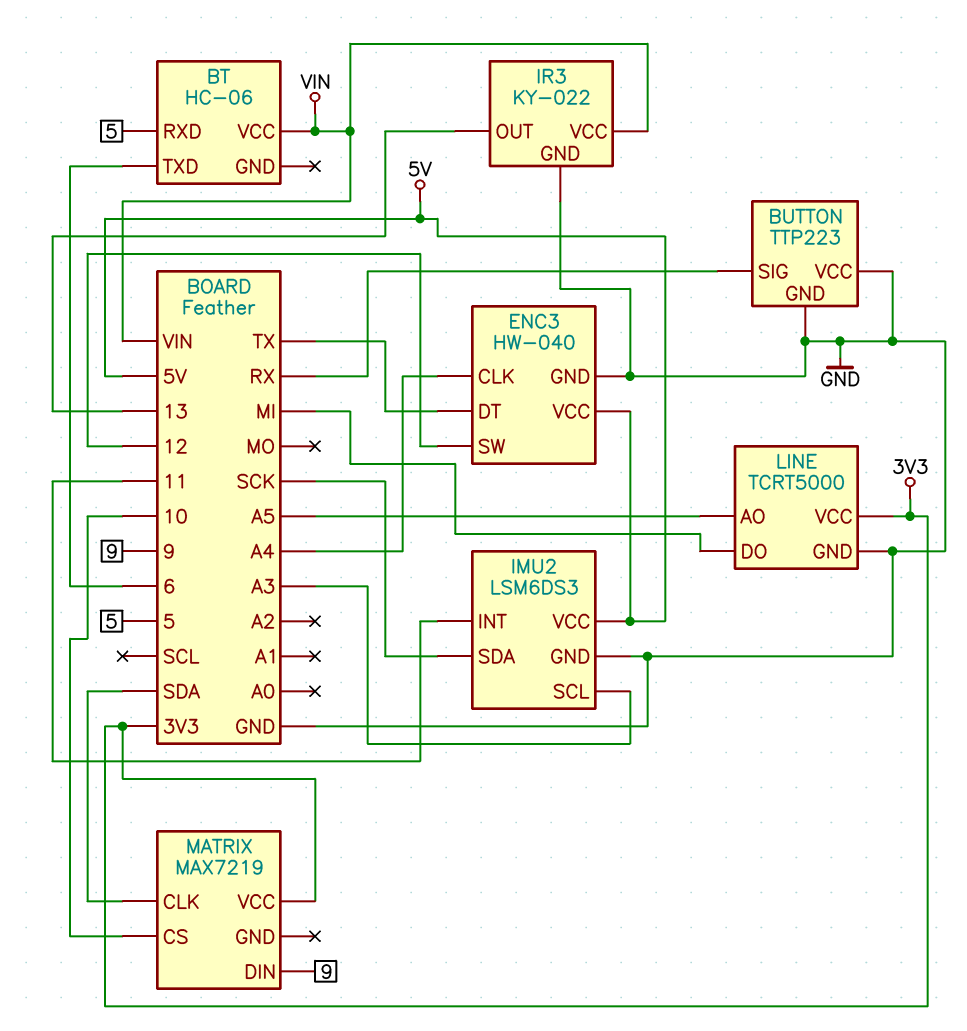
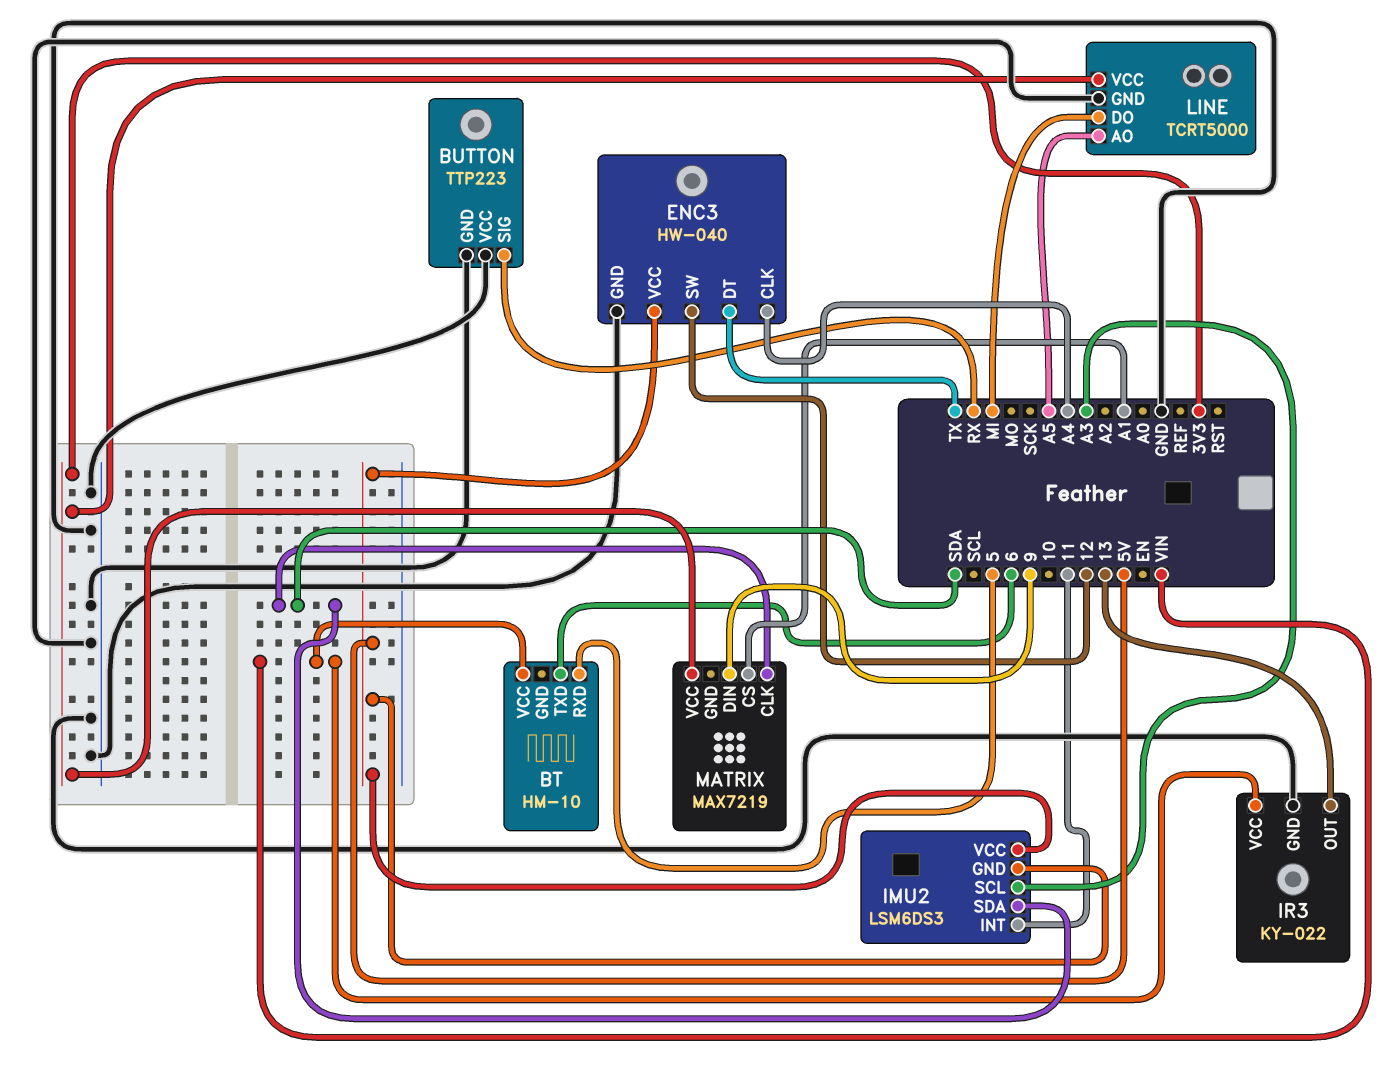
BT: HC-06 -> HM-10
IMU2 pin GND: GND -> 5V
IMU2 pin SDA: SCK -> SDA
MATRIX pin CS: 10 -> A1

